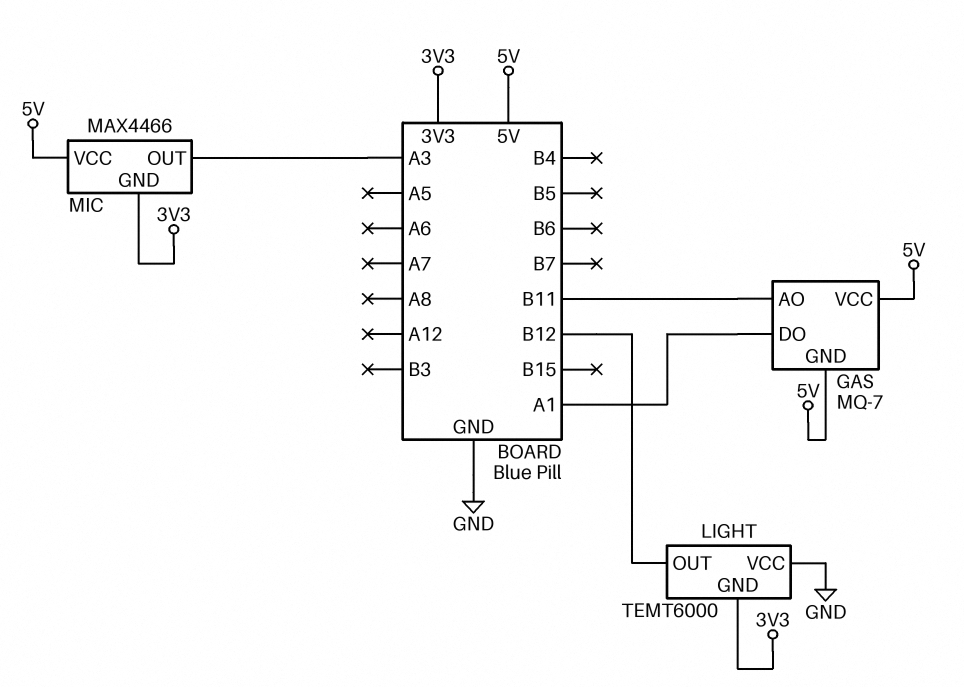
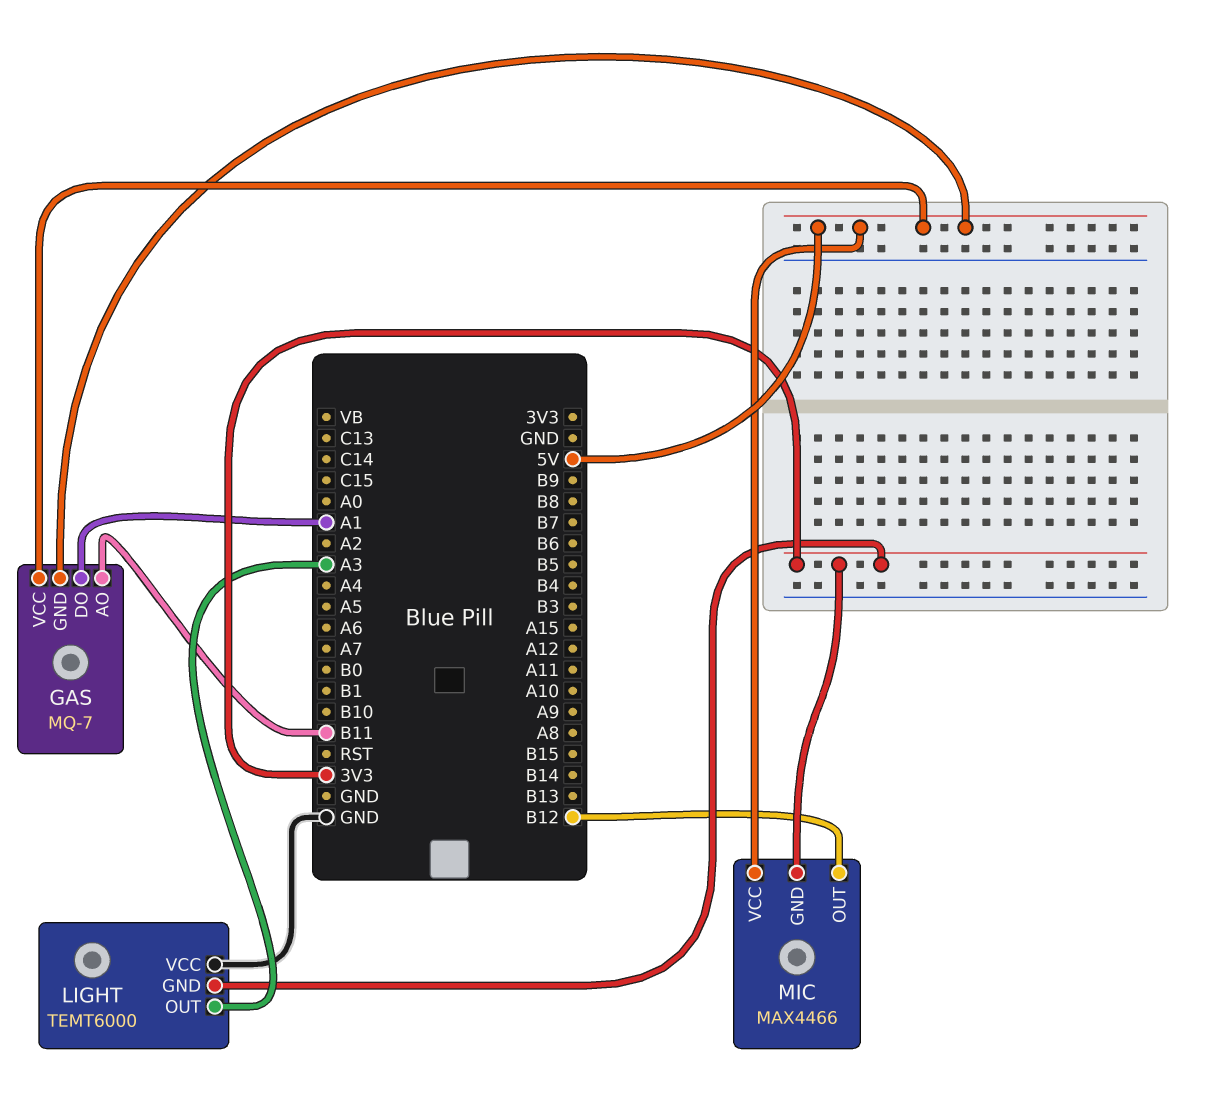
LIGHT pin OUT: B12 -> A3
MIC pin OUT: A3 -> B12

